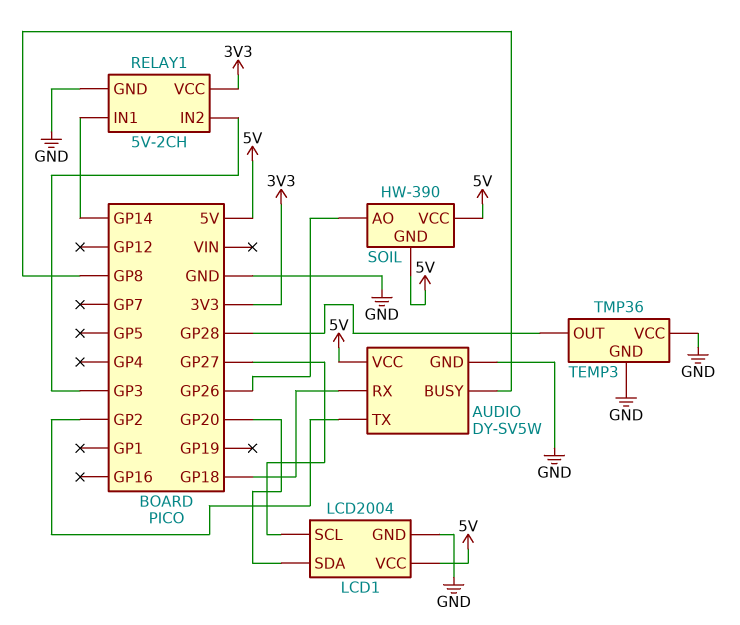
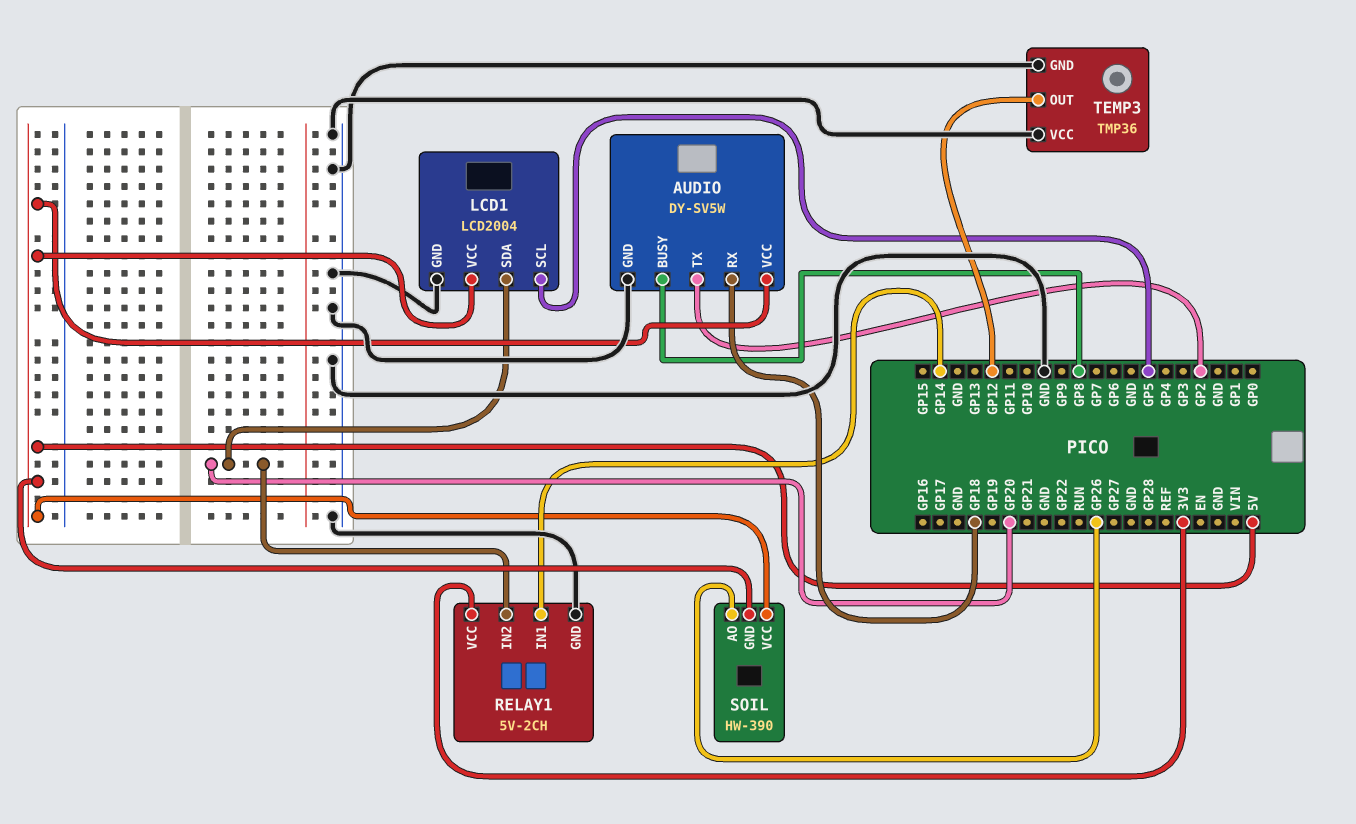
LCD1 pin SCL: GP27 -> GP5
RELAY1 pin IN2: GP3 -> GP20
TEMP3 pin OUT: GP28 -> GP12

